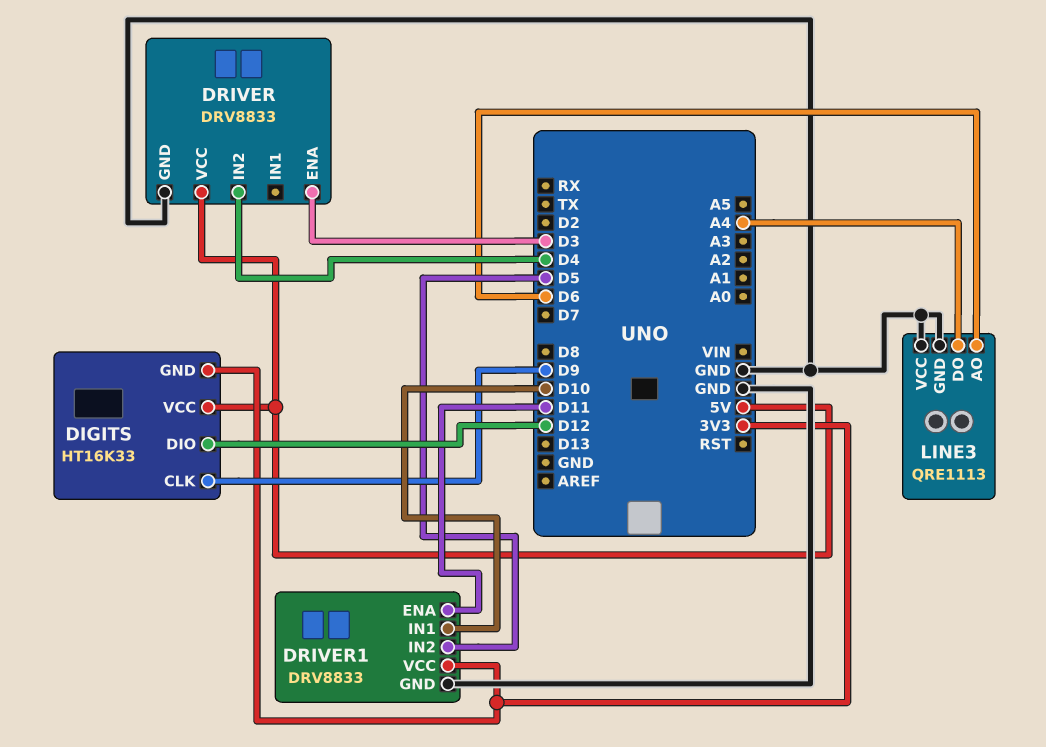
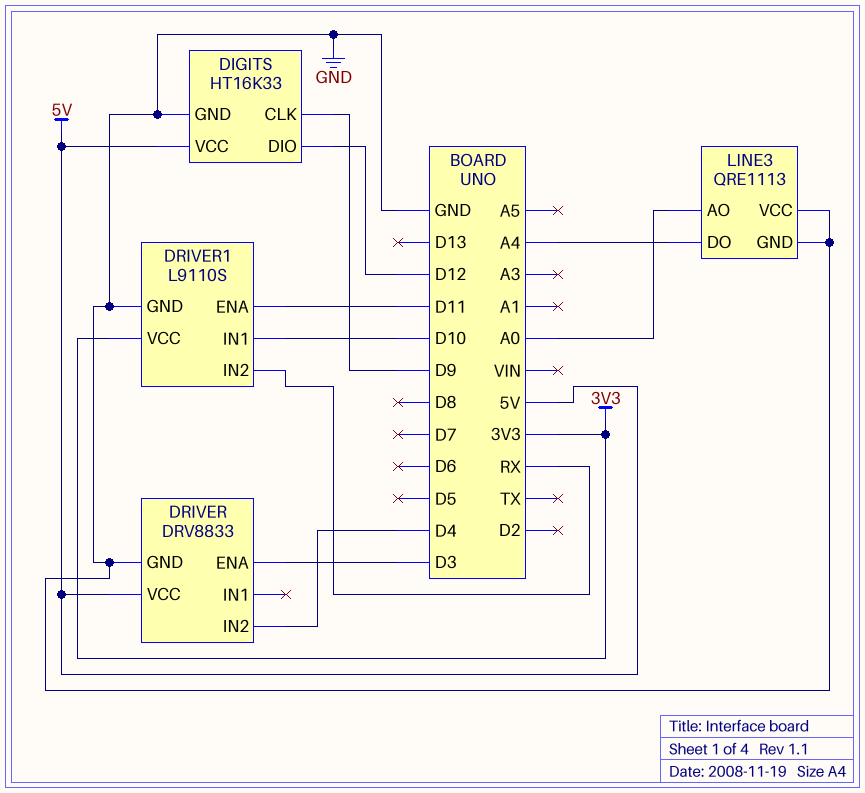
DIGITS pin GND: 3V3 -> GND
DRIVER1: DRV8833 -> L9110S
DRIVER1 pin IN2: D5 -> RX
LINE3 pin AO: D6 -> A0

